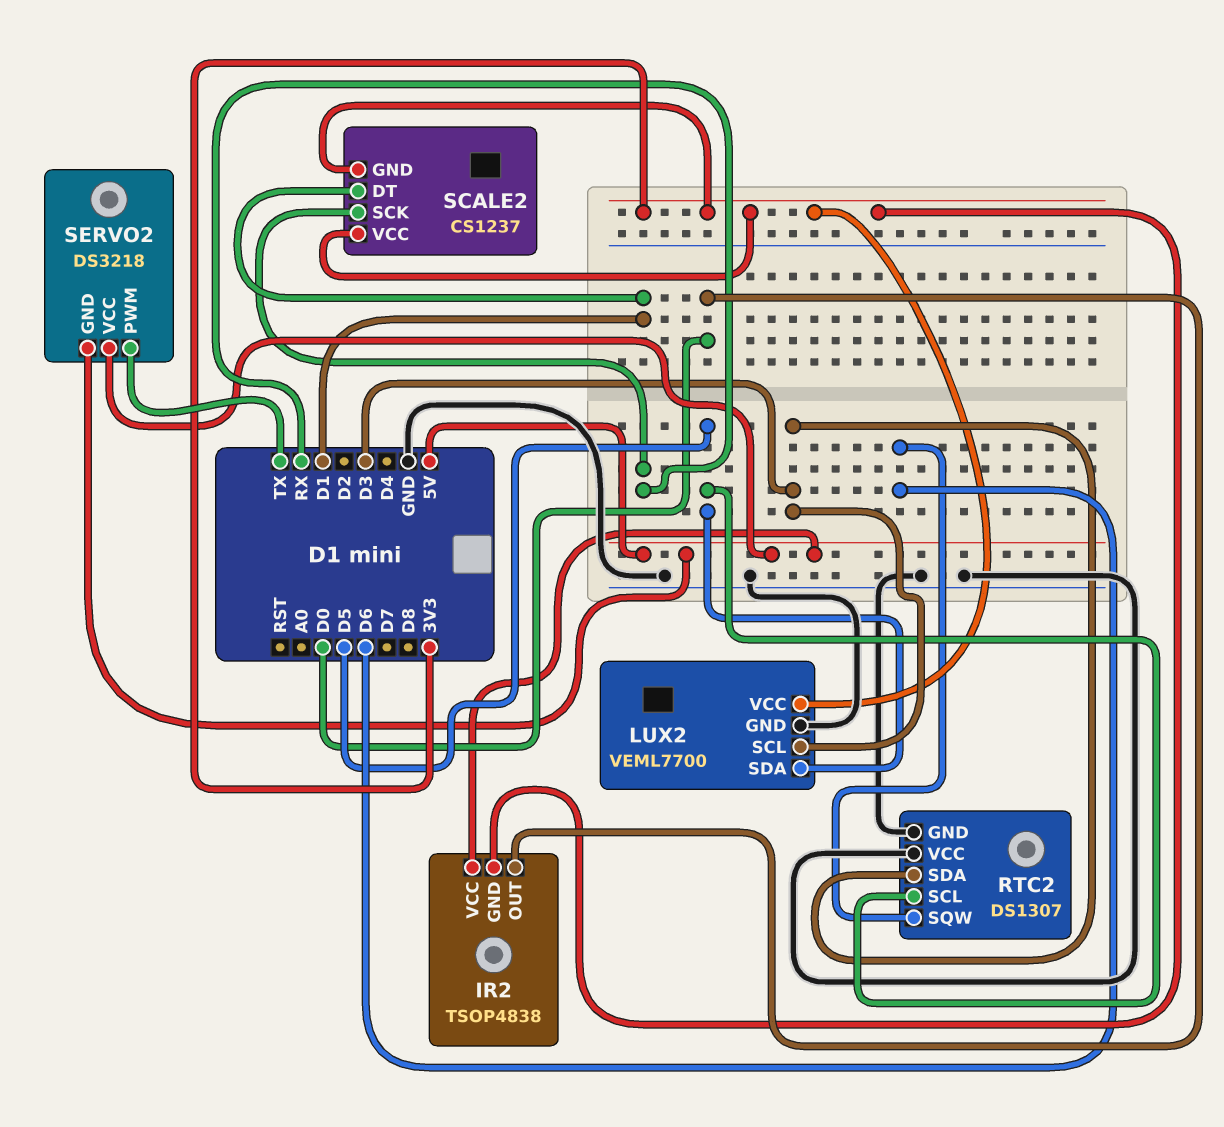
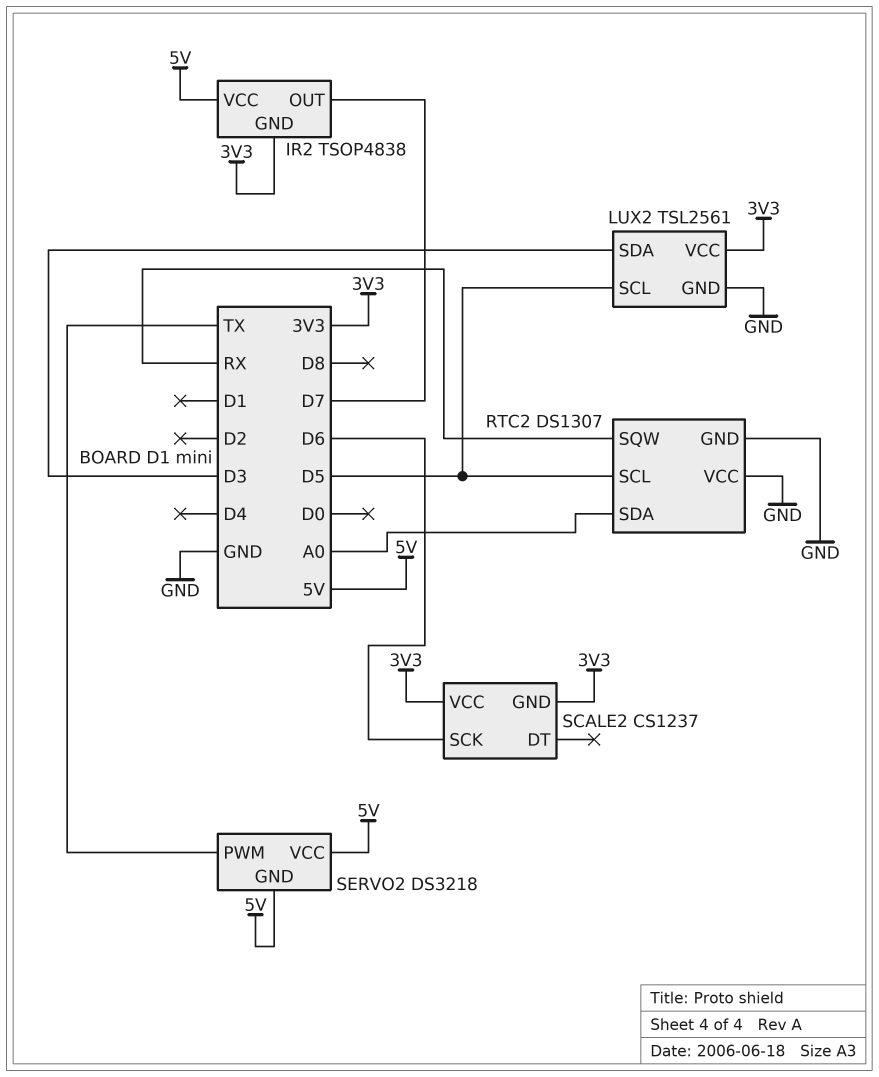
IR2 pin OUT: D0 -> D7
LUX2: VEML7700 -> TSL2561
LUX2 pin SCL: D3 -> D5
LUX2 pin SDA: D5 -> D3
RTC2 pin SDA: D3 -> A0
RTC2 pin SQW: D6 -> RX
SCALE2 pin DT: D1 -> none
SCALE2 pin SCK: RX -> D6

